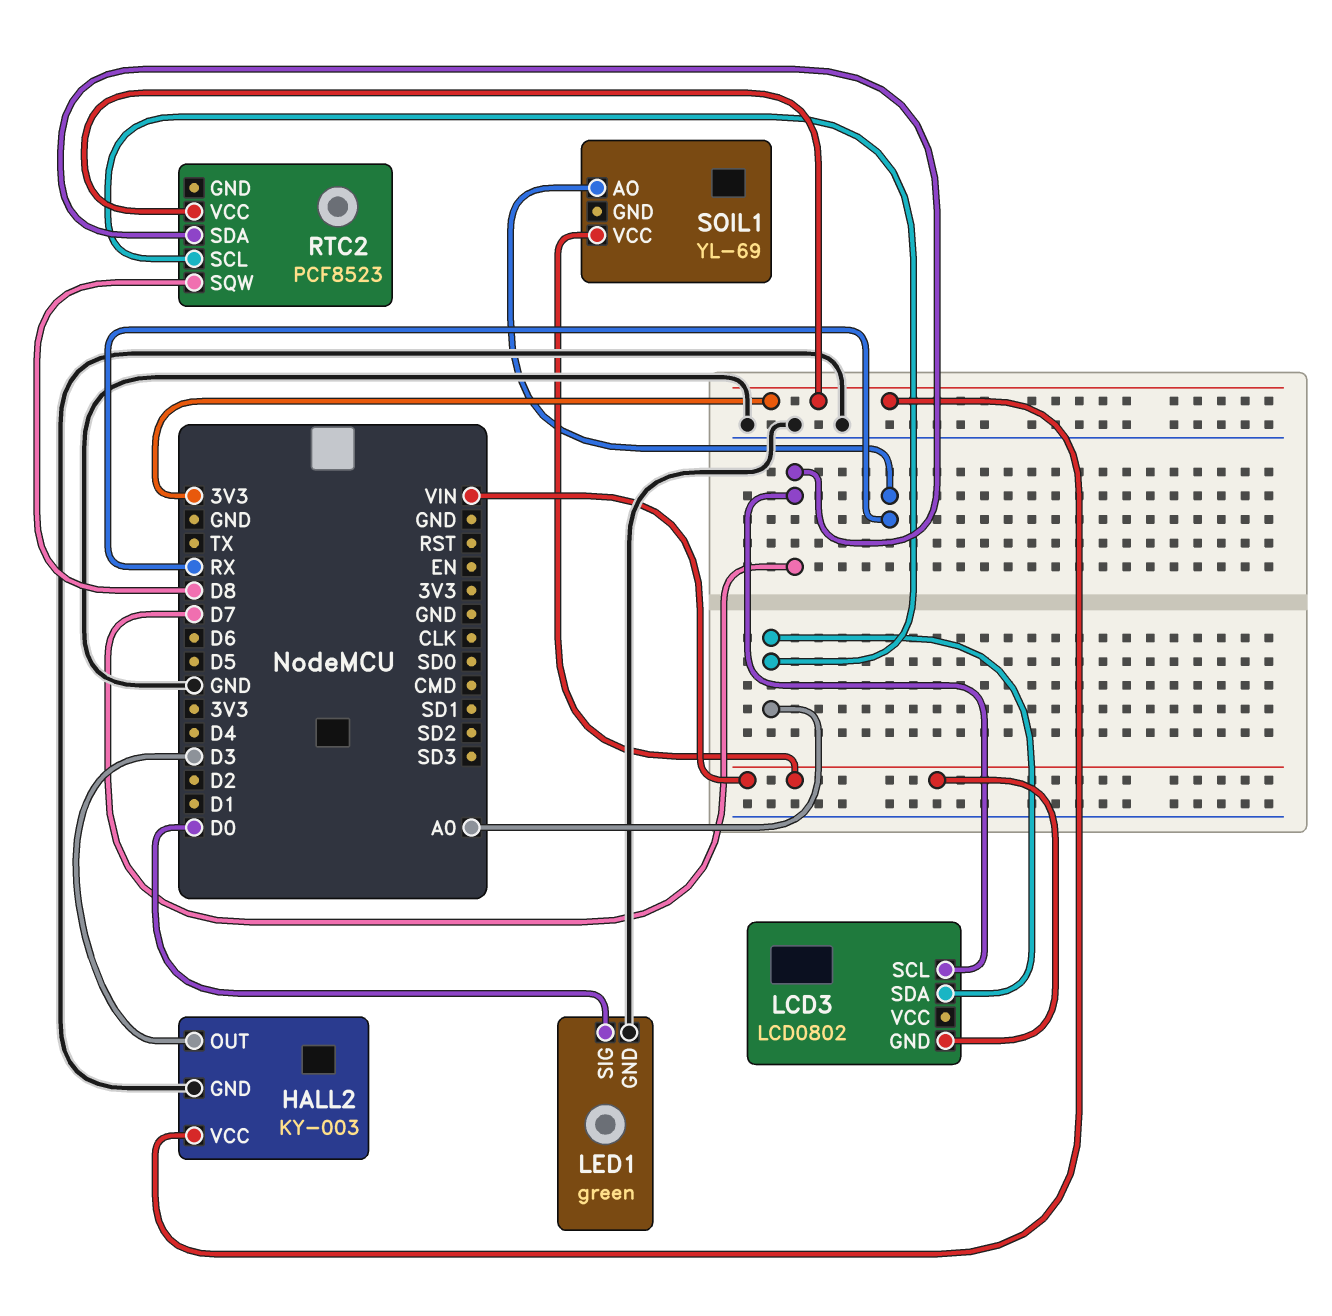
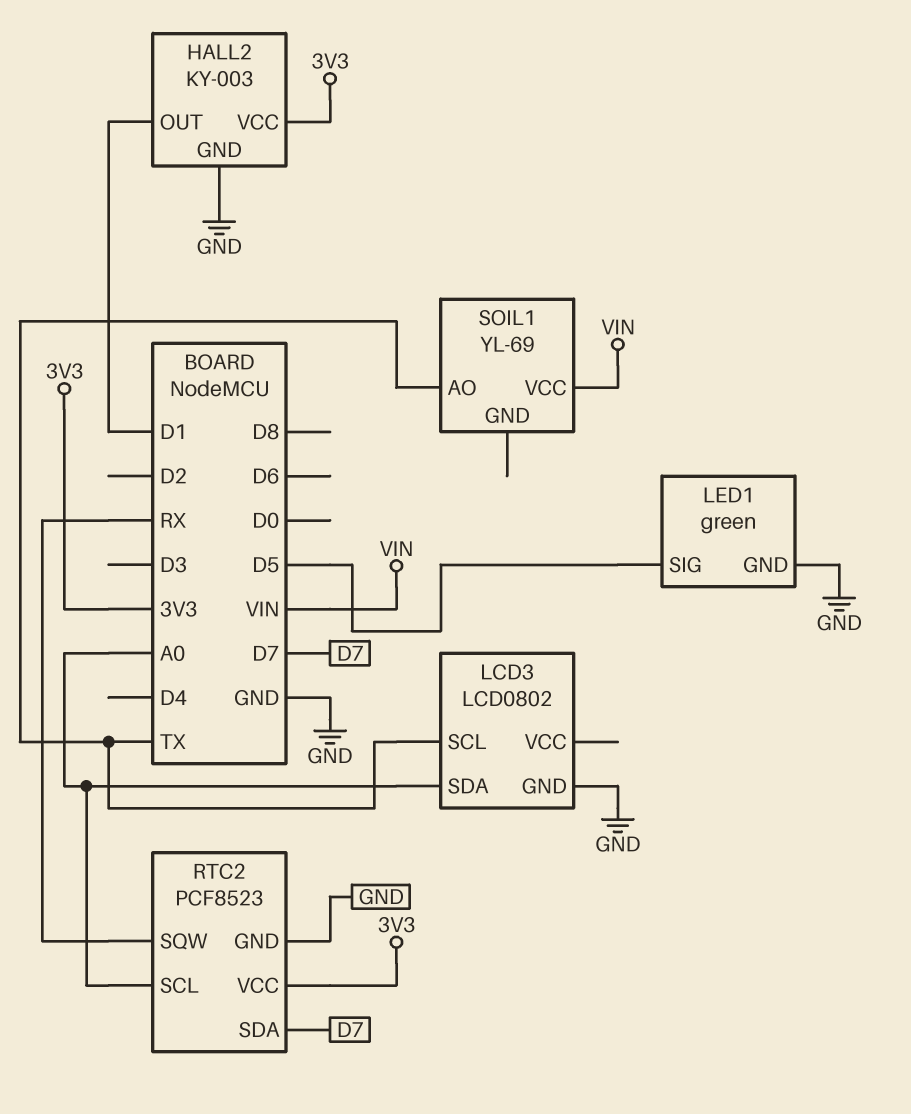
HALL2 pin OUT: D3 -> D1
LCD3 pin GND: VIN -> GND
LCD3 pin SCL: D7 -> TX
LED1 pin SIG: D0 -> D5
RTC2 pin GND: none -> GND
RTC2 pin SQW: D8 -> RX
SOIL1 pin AO: RX -> TX

